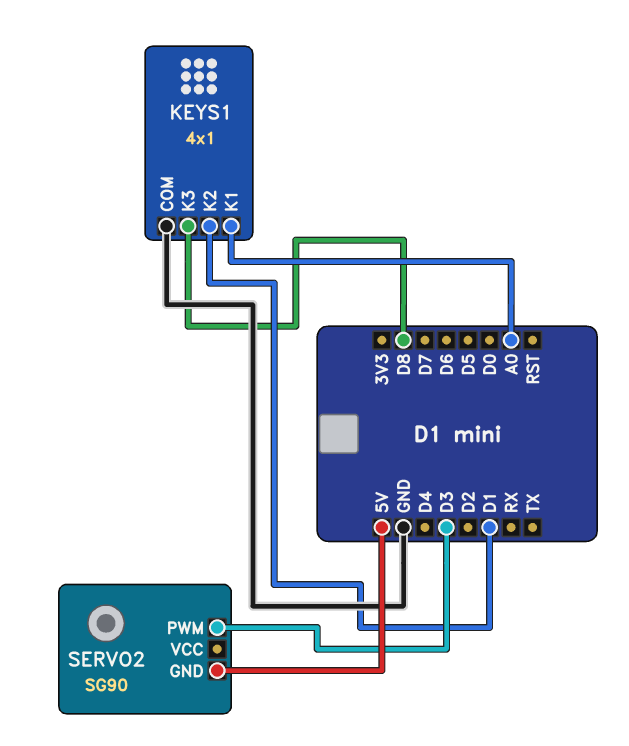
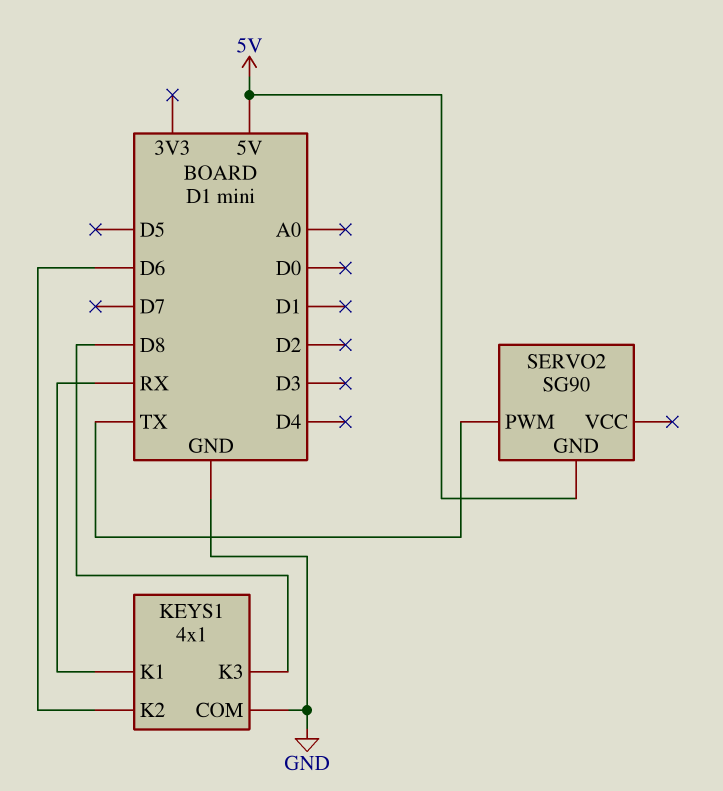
KEYS1 pin K1: A0 -> RX
KEYS1 pin K2: D1 -> D6
SERVO2 pin PWM: D3 -> TX

